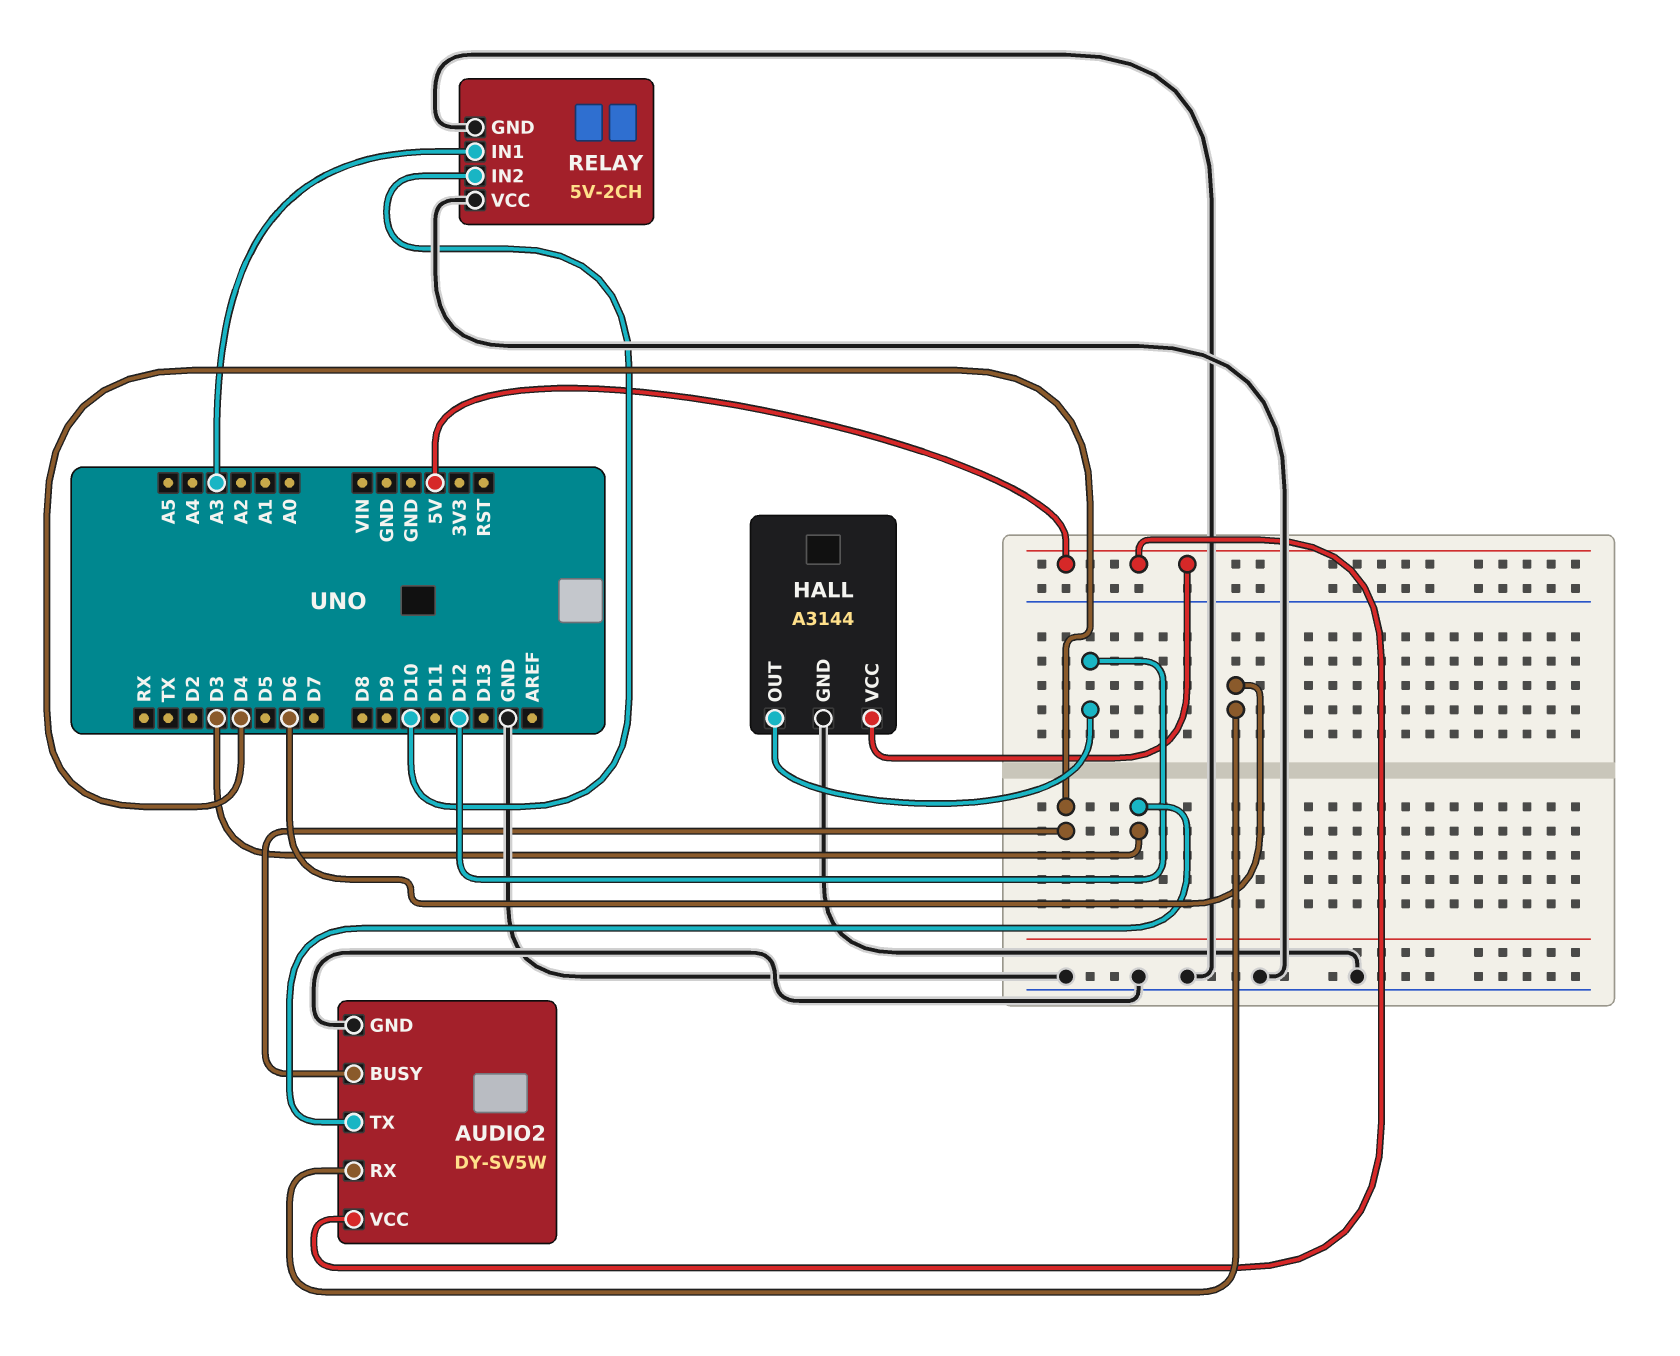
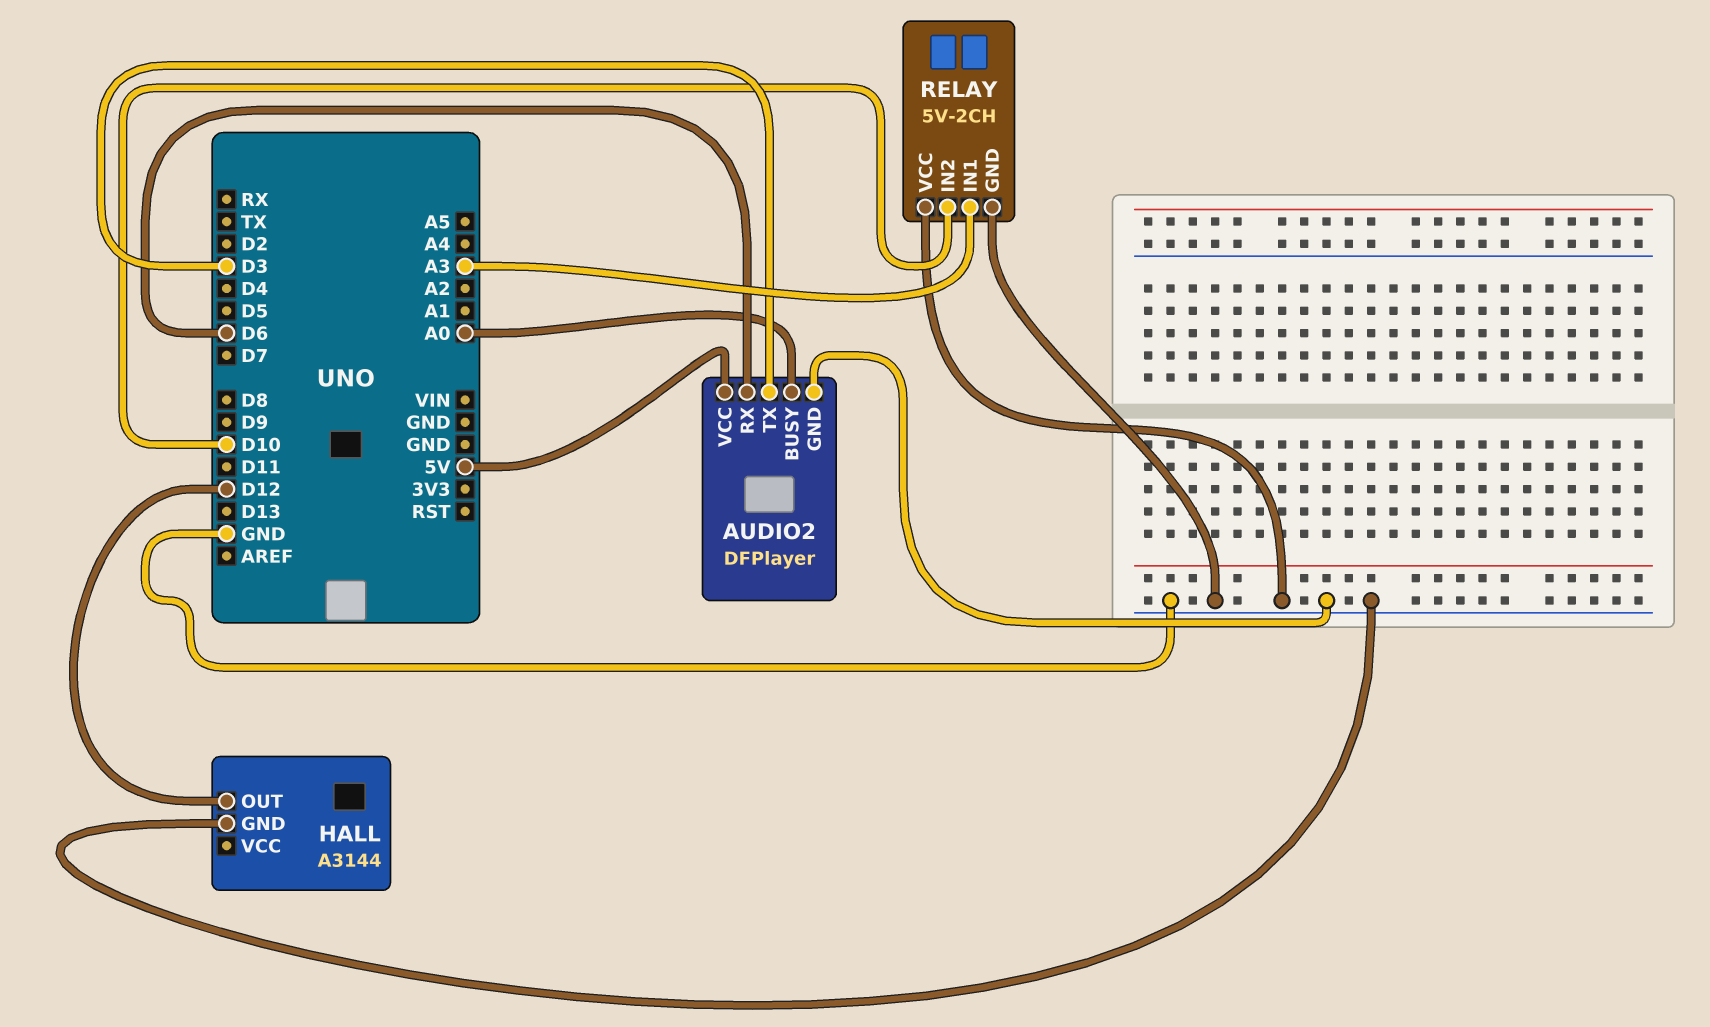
AUDIO2: DY-SV5W -> DFPlayer
AUDIO2 pin BUSY: D4 -> A0
HALL pin VCC: 5V -> none

